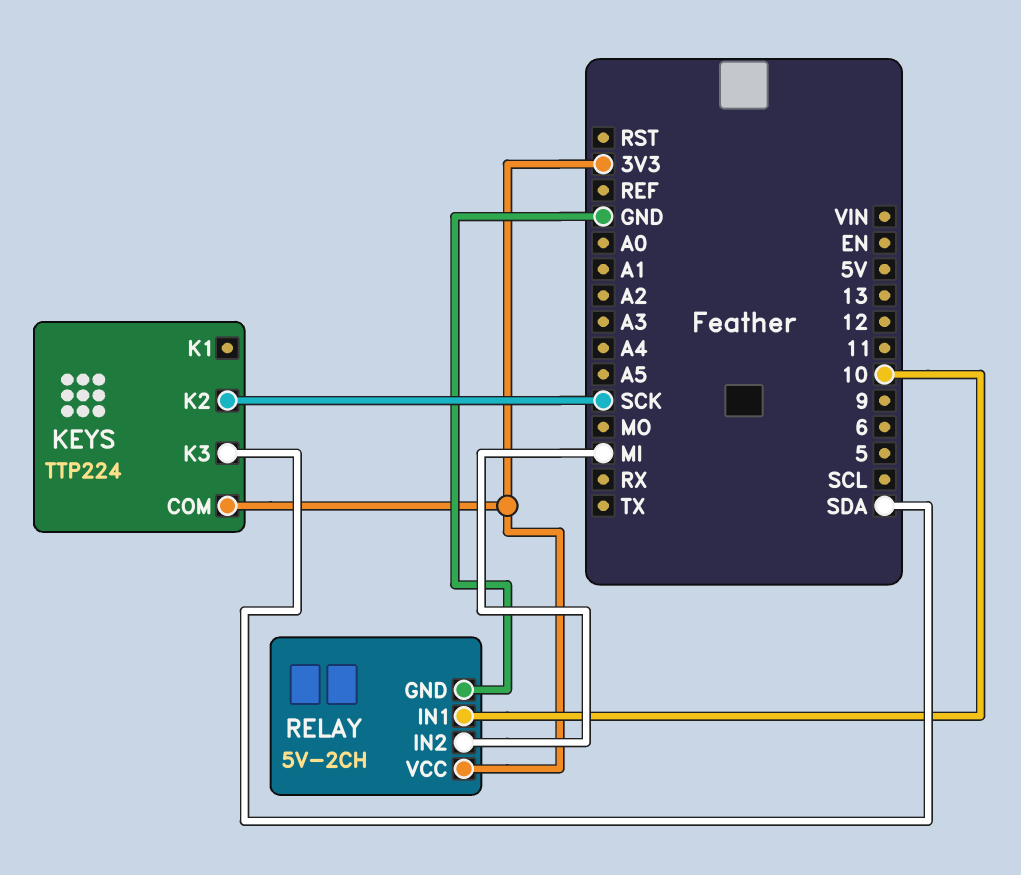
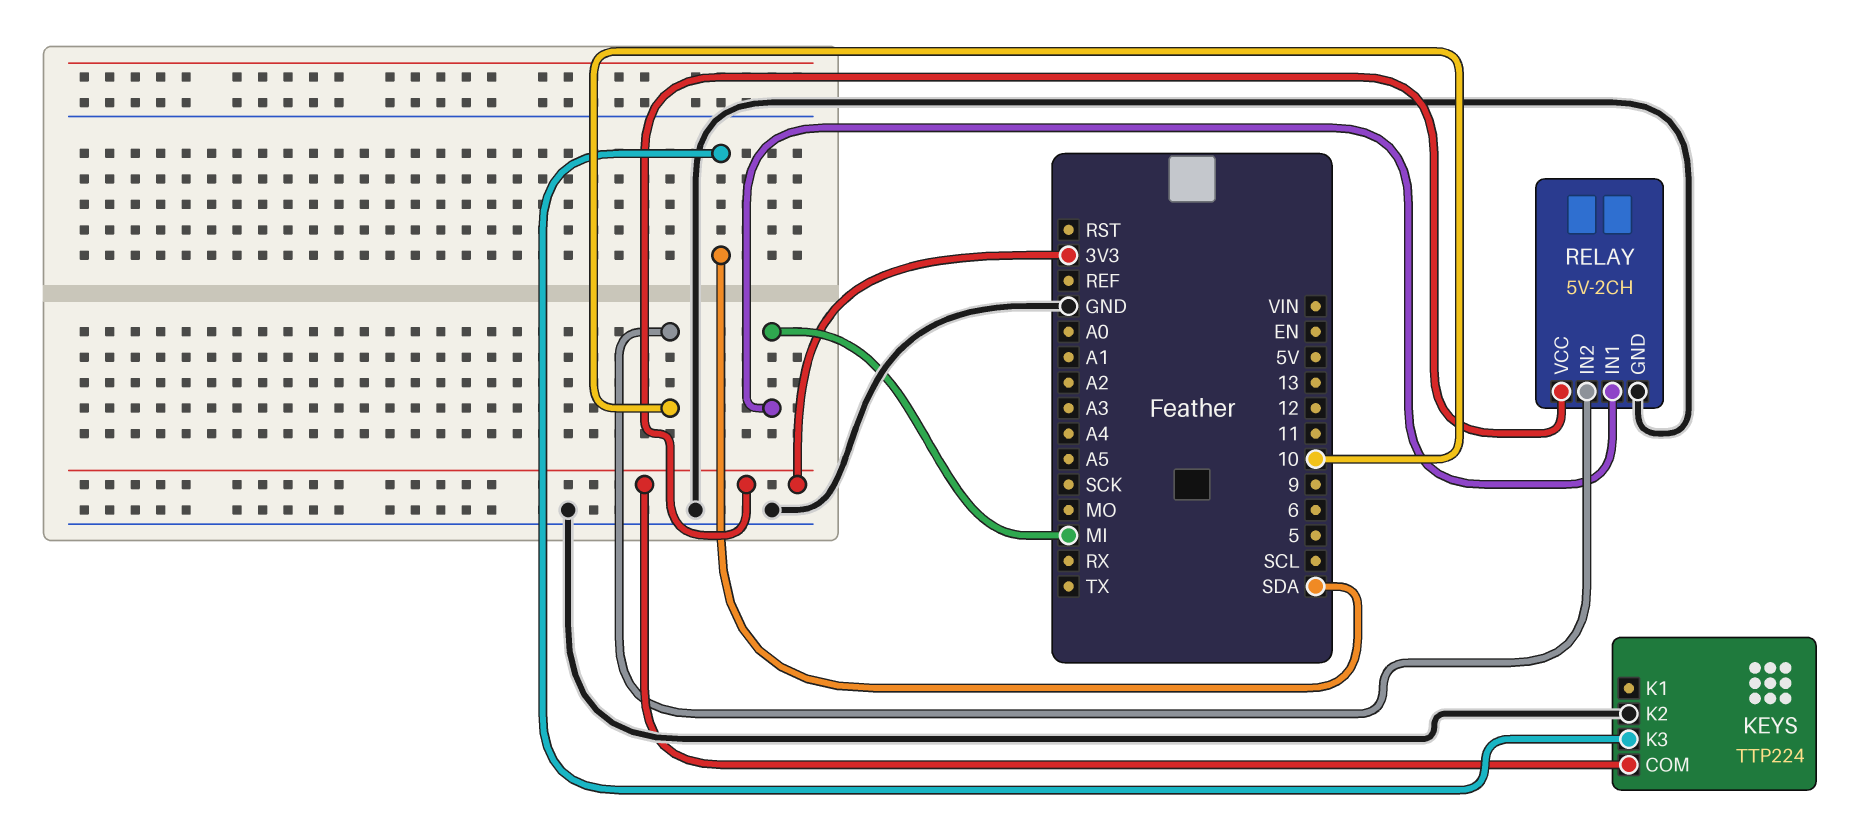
KEYS pin K2: SCK -> GND
RELAY pin IN1: 10 -> MI
RELAY pin IN2: MI -> 10

